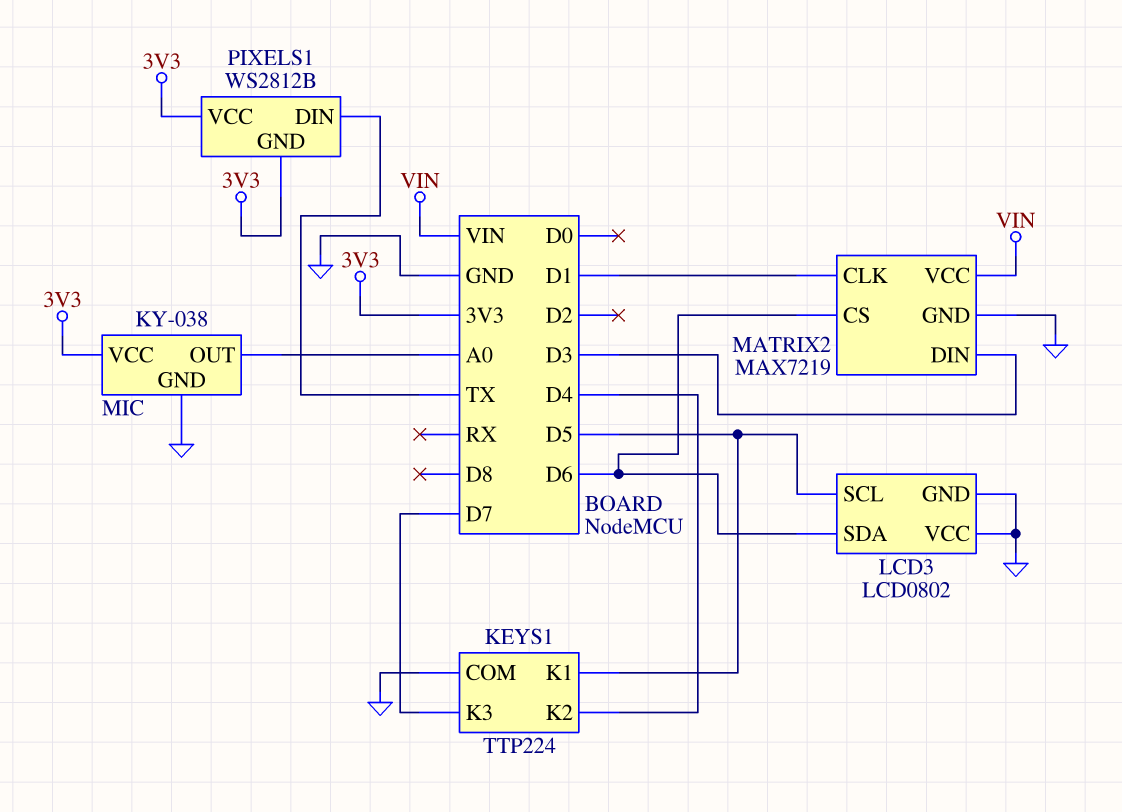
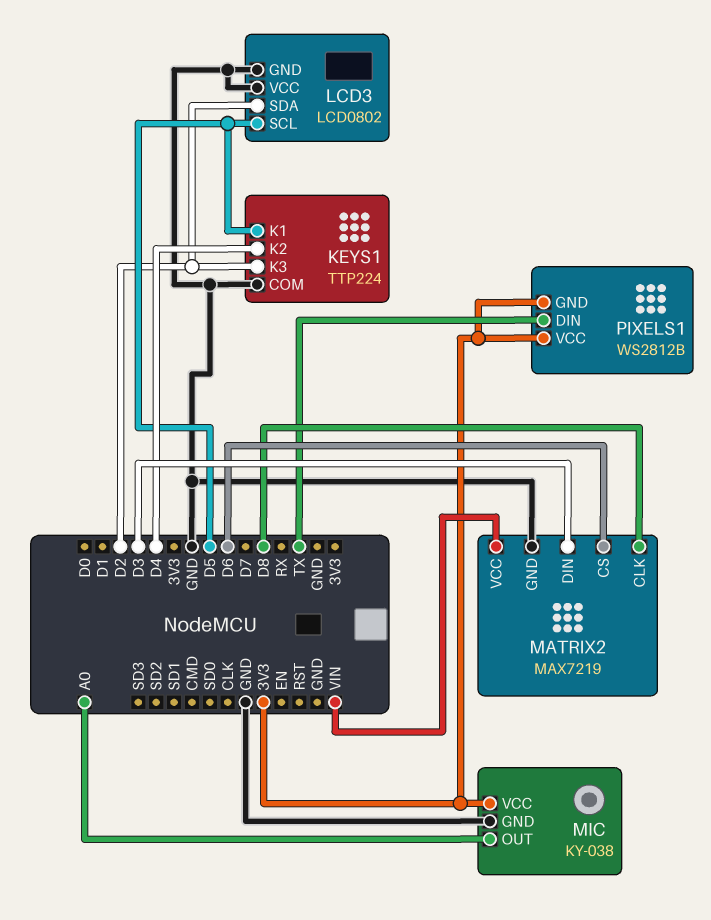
KEYS1 pin K3: D7 -> D2
LCD3 pin SDA: D6 -> D2
MATRIX2 pin CLK: D1 -> D8

